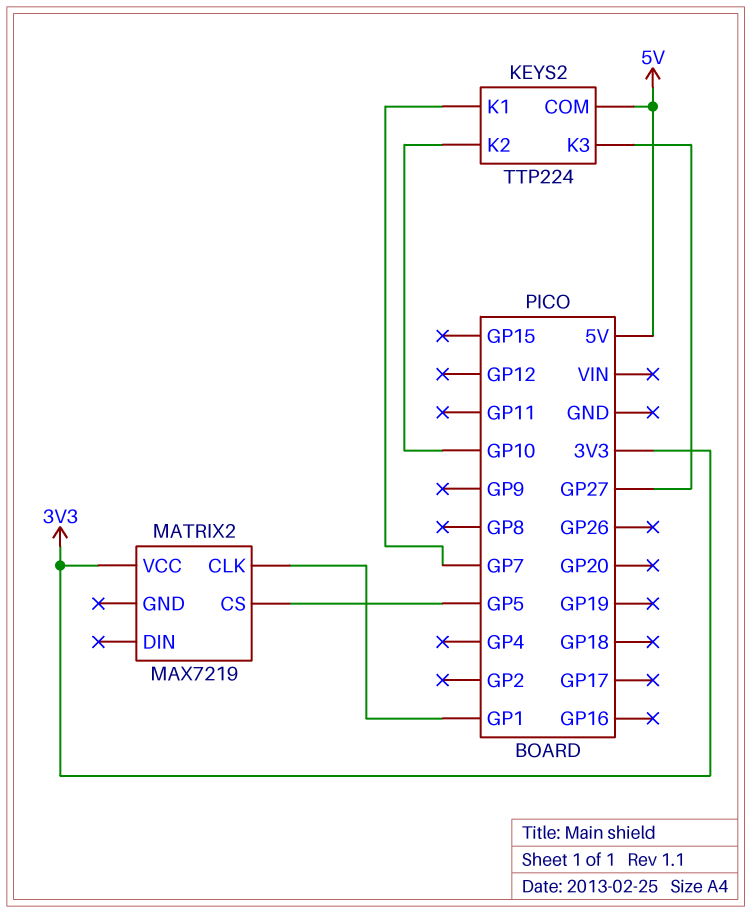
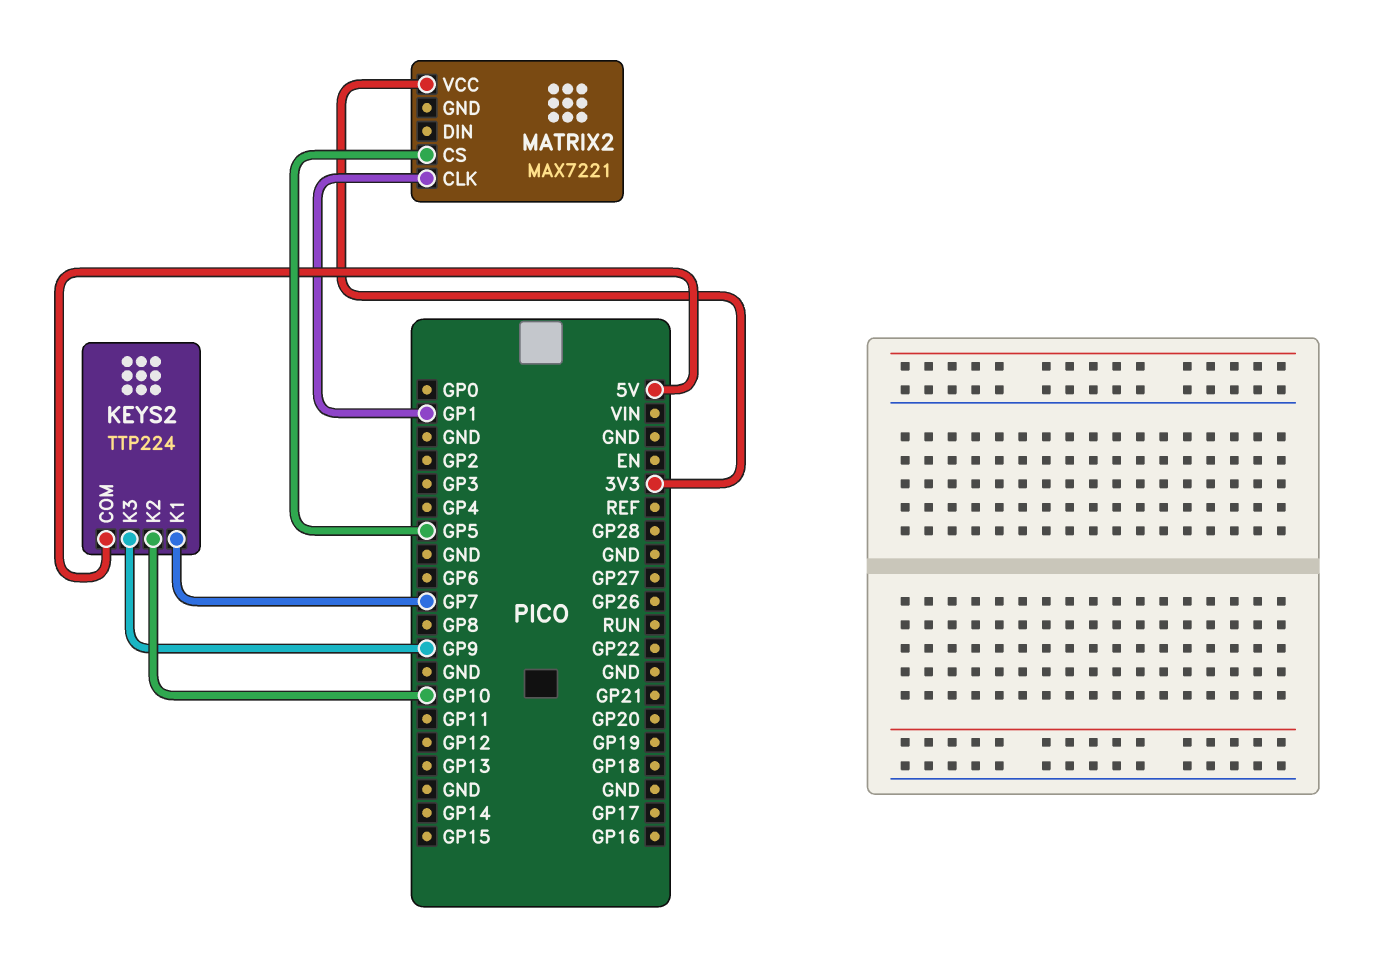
KEYS2 pin K3: GP27 -> GP9
MATRIX2: MAX7219 -> MAX7221

